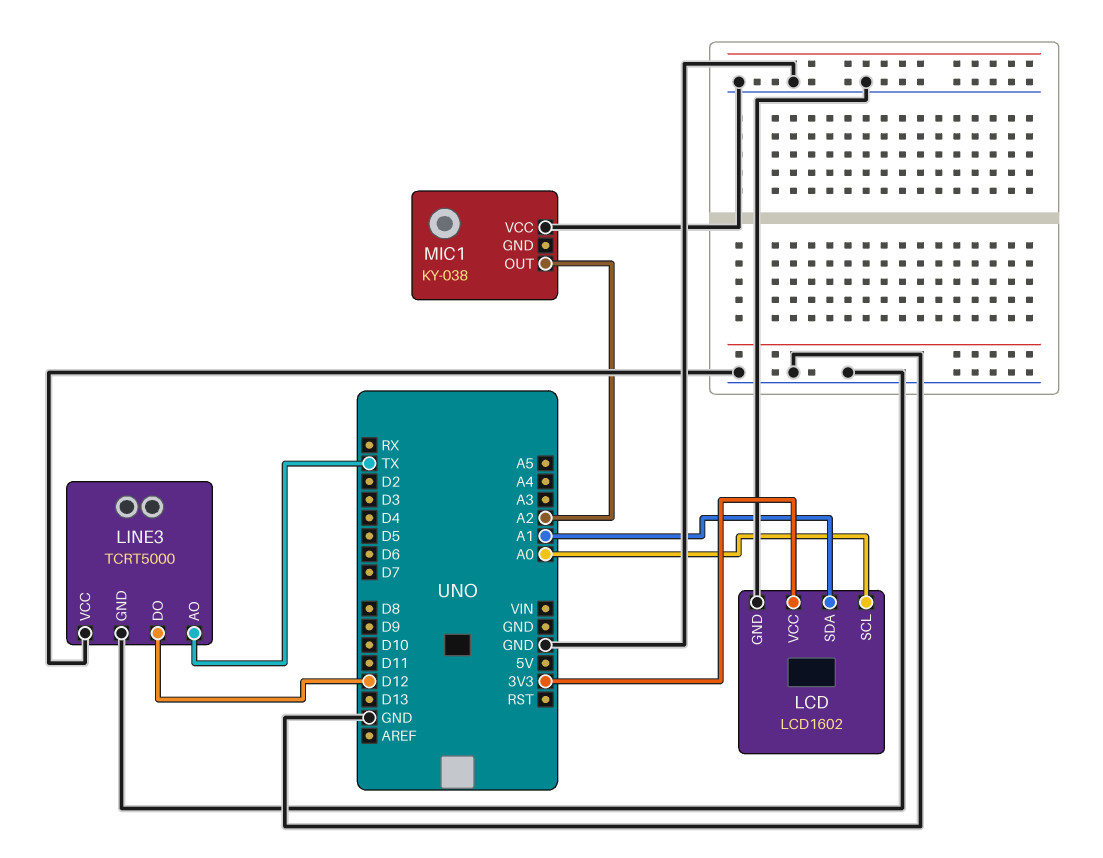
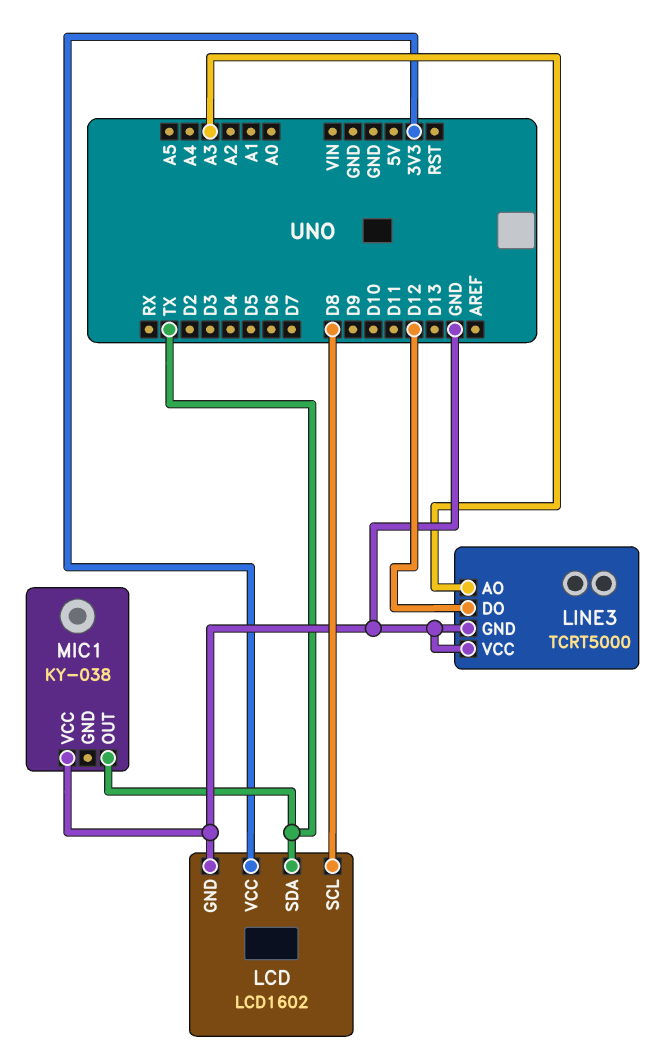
LCD pin SCL: A0 -> D8
LCD pin SDA: A1 -> TX
LINE3 pin AO: TX -> A3
MIC1 pin OUT: A2 -> TX

